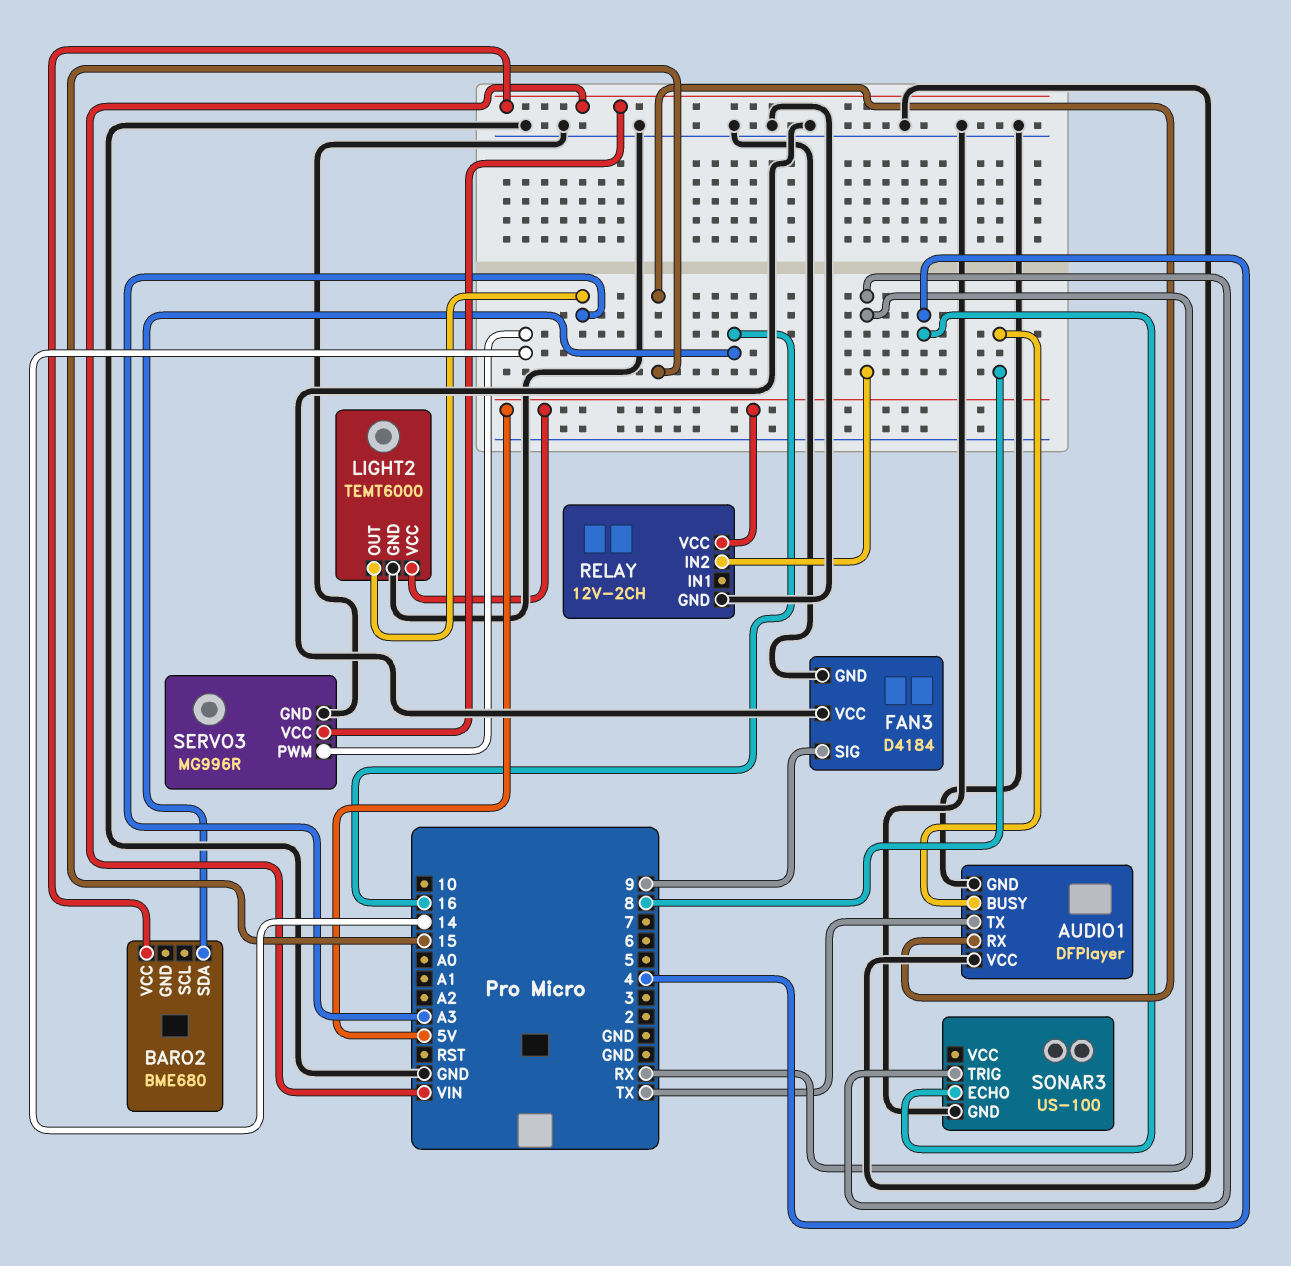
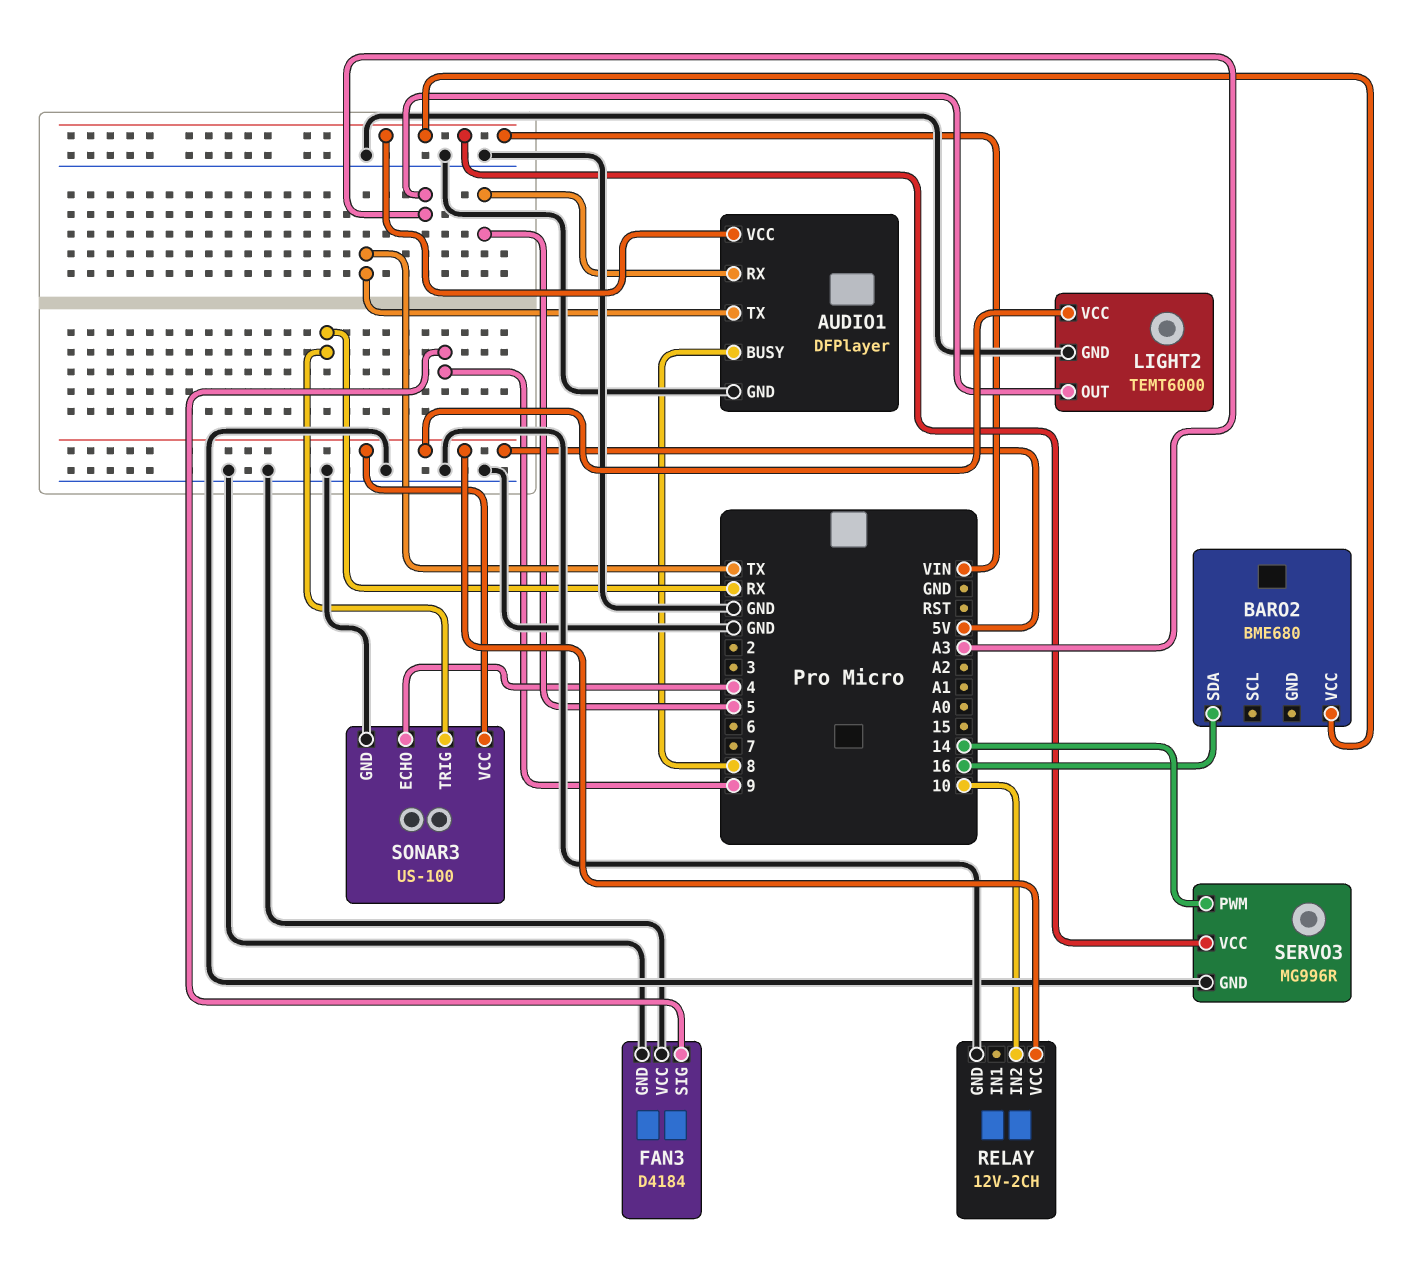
AUDIO1 pin RX: 15 -> 5
AUDIO1 pin VCC: GND -> VIN
RELAY pin IN2: RX -> 10
SONAR3 pin VCC: none -> 5V

